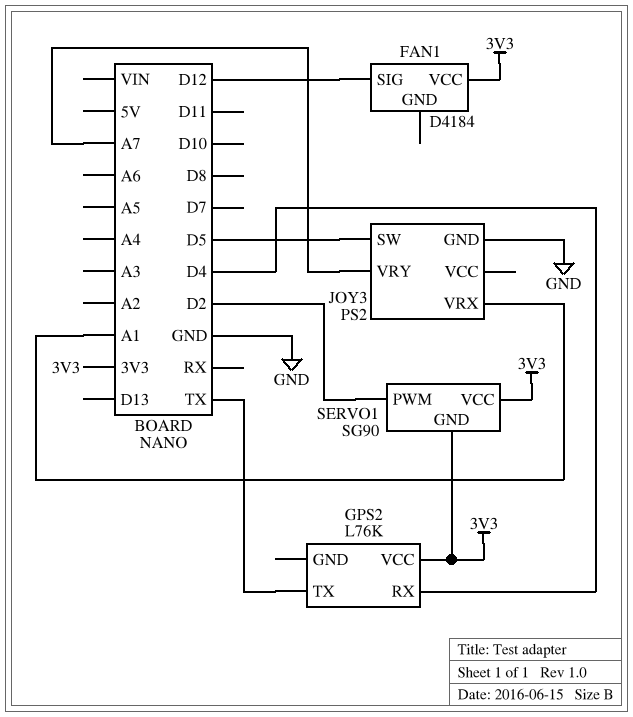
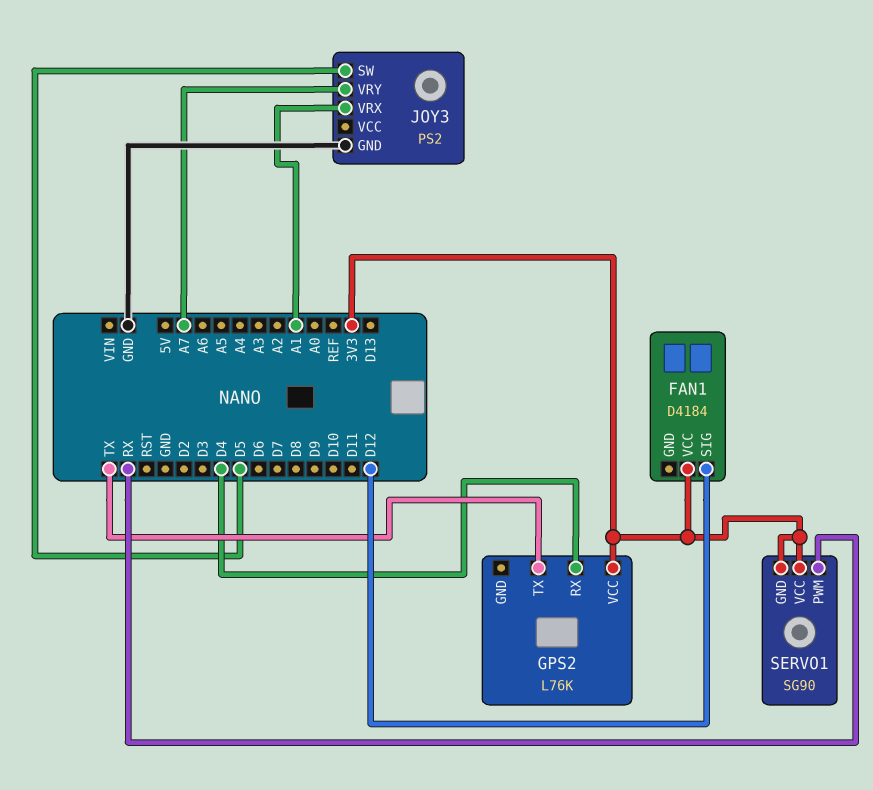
SERVO1 pin PWM: D2 -> RX

